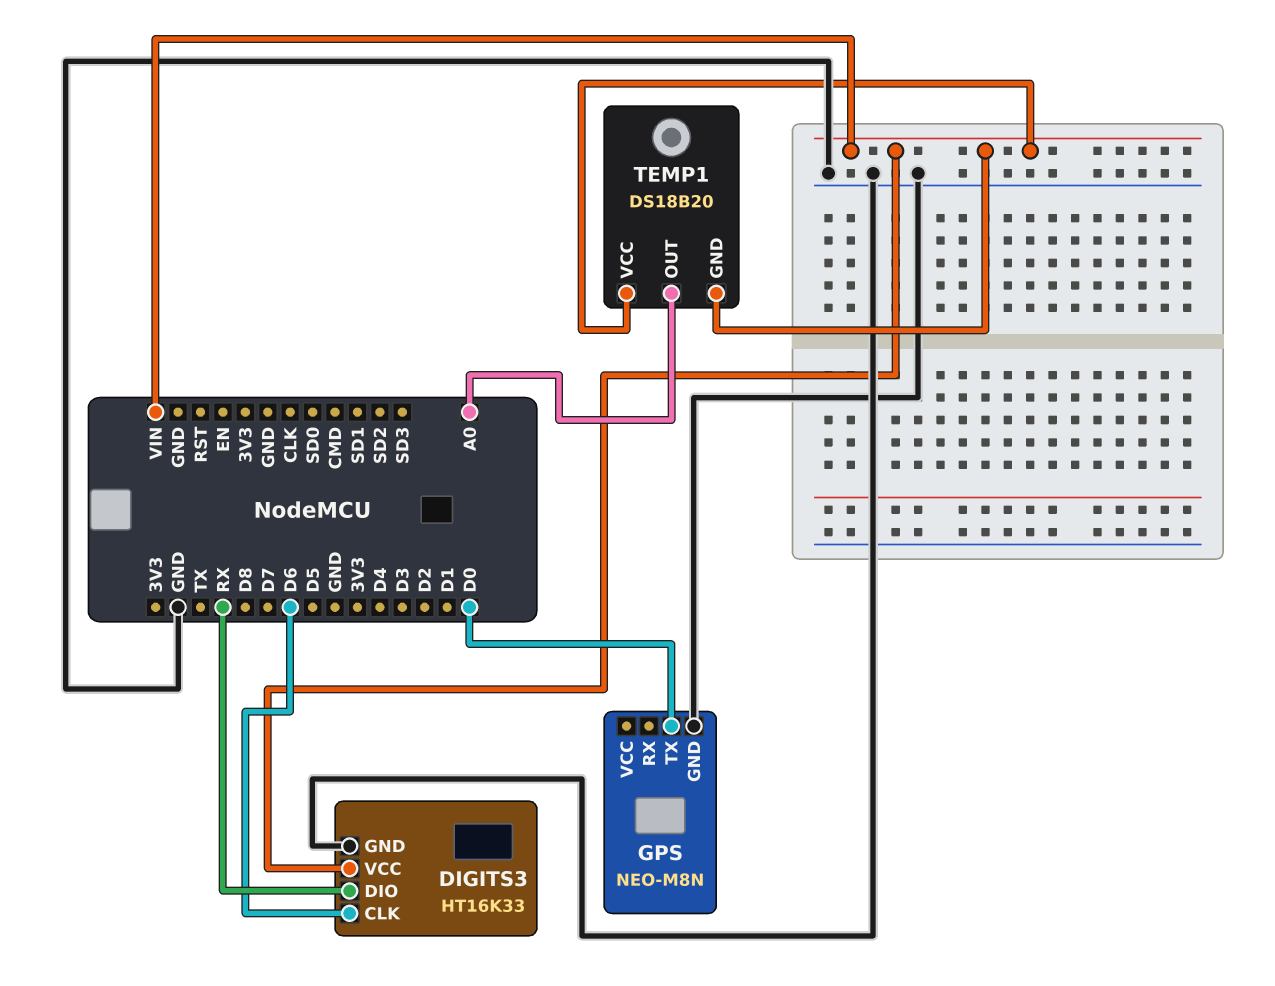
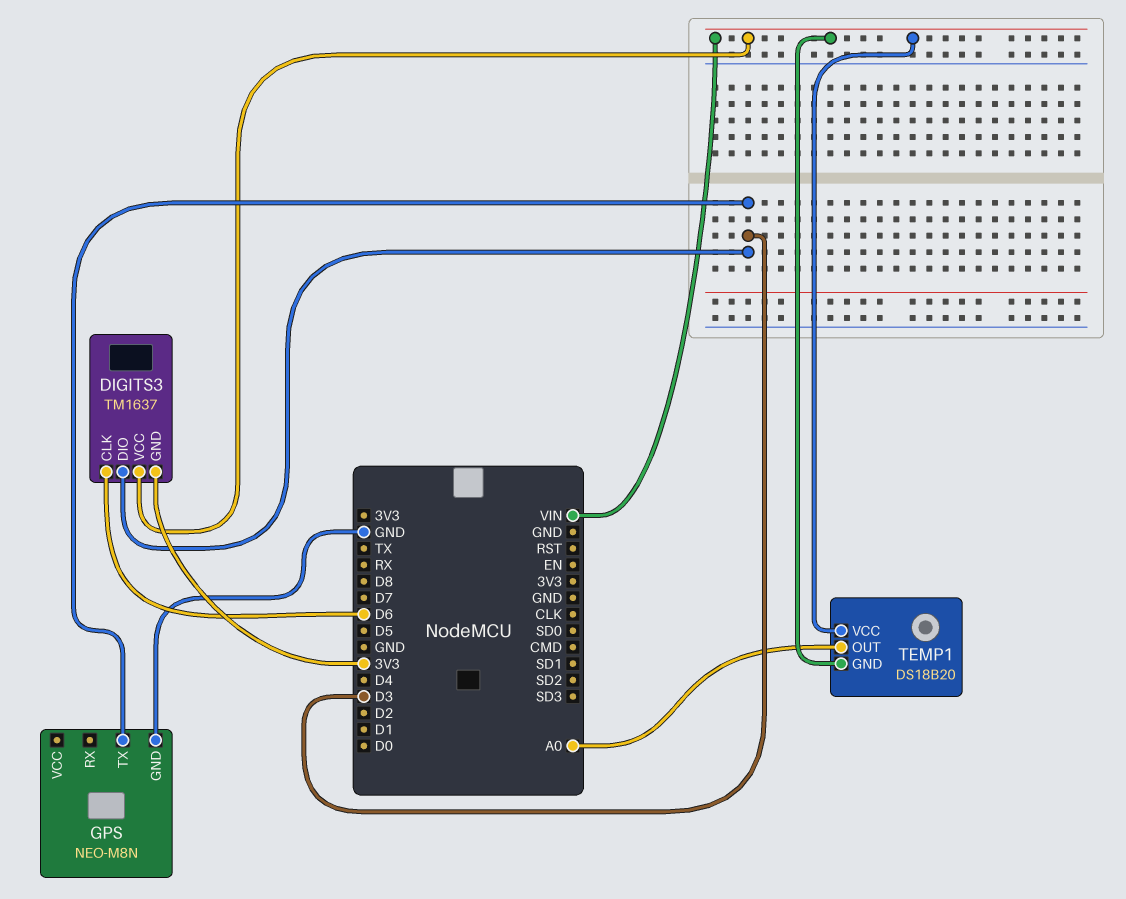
DIGITS3: HT16K33 -> TM1637
DIGITS3 pin DIO: RX -> D3
DIGITS3 pin GND: GND -> 3V3
GPS pin TX: D0 -> D3

